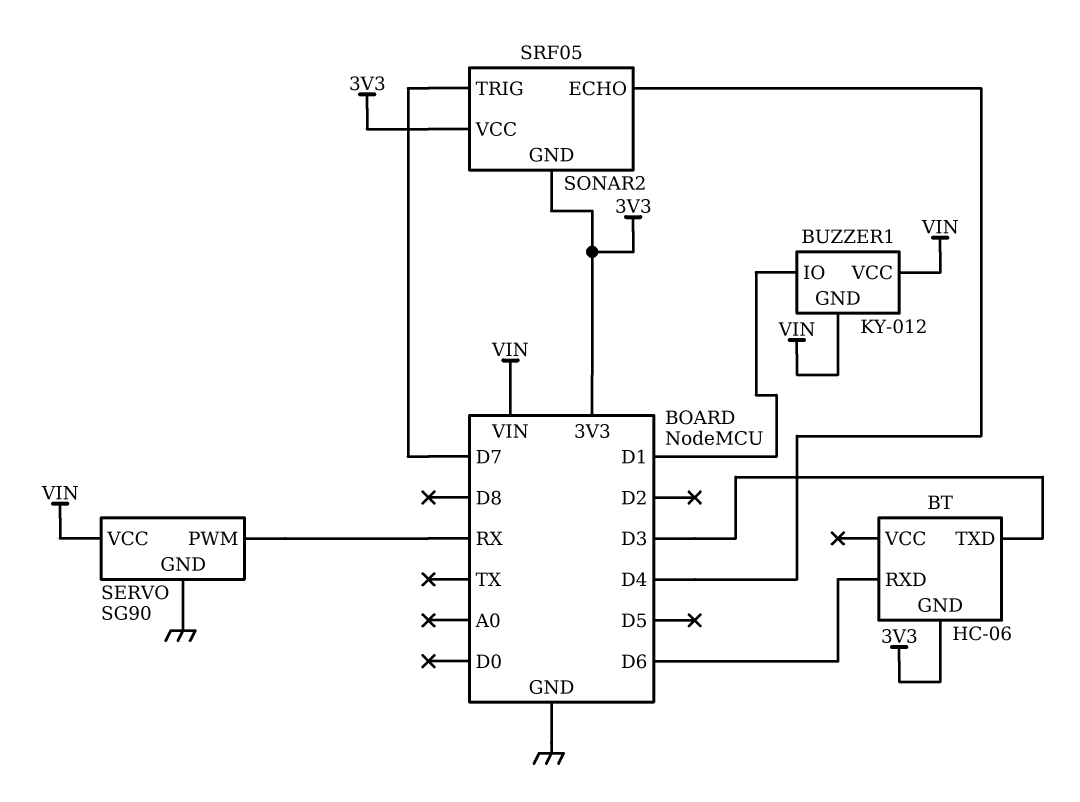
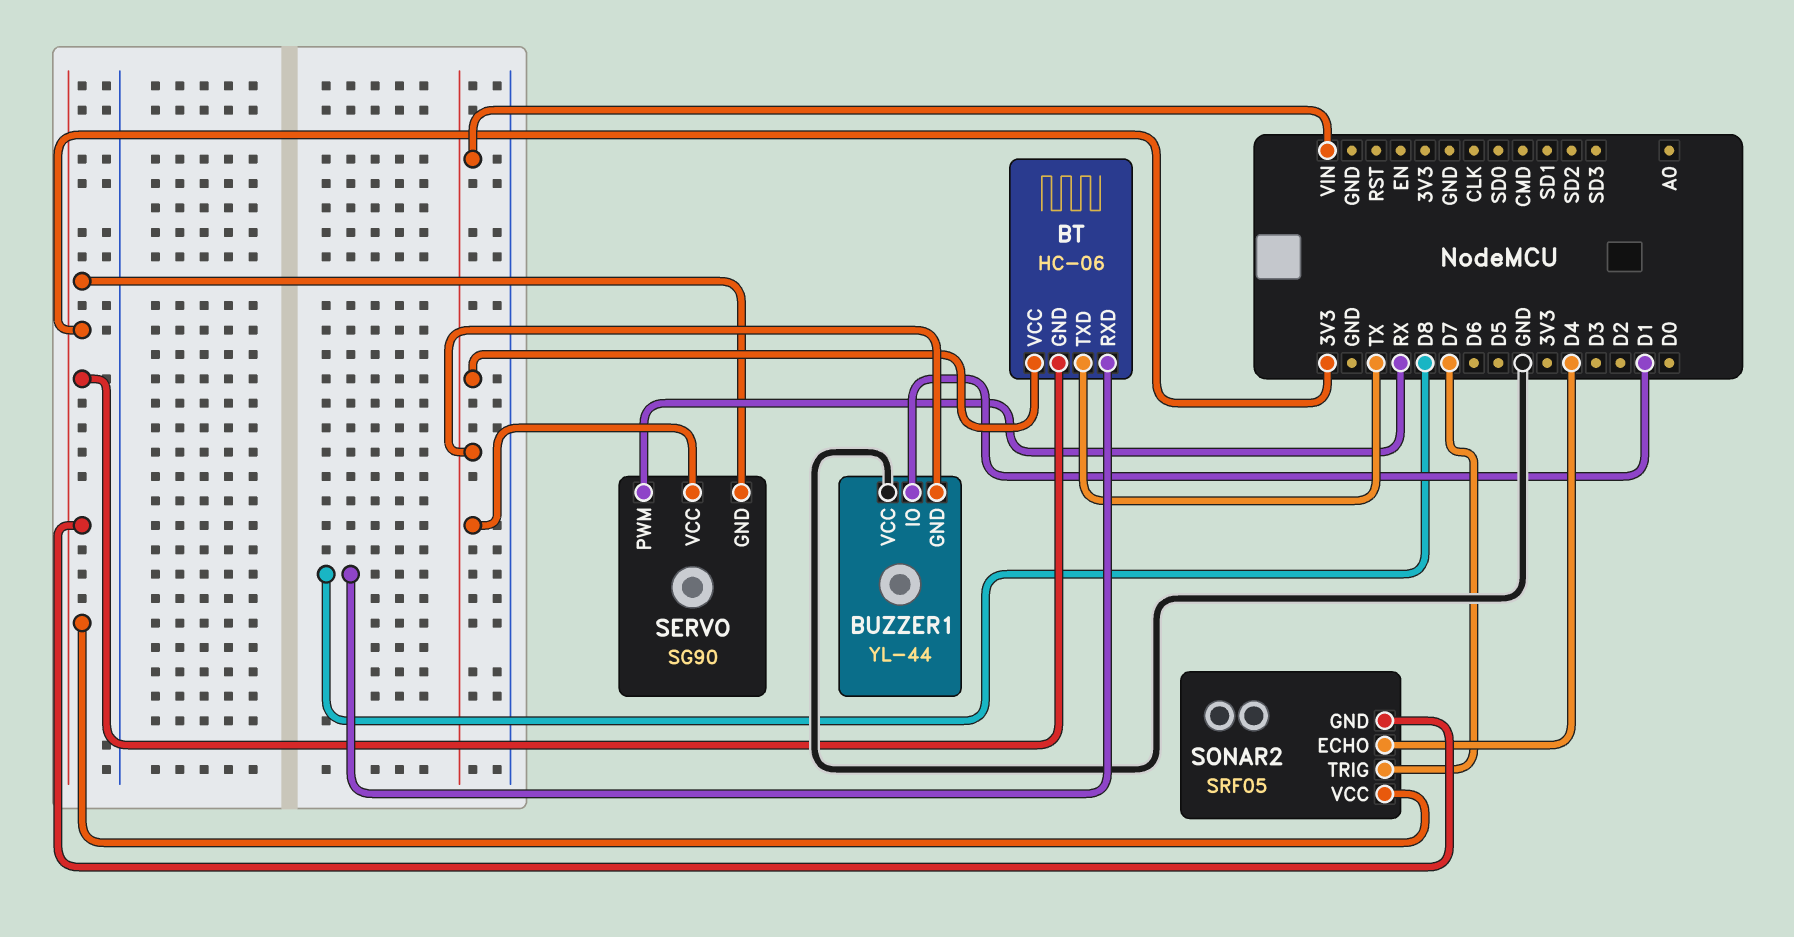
BT pin RXD: D6 -> D8
BT pin TXD: D3 -> TX
BT pin VCC: none -> VIN
BUZZER1: KY-012 -> YL-44
BUZZER1 pin VCC: VIN -> GND
SERVO pin GND: GND -> 3V3

